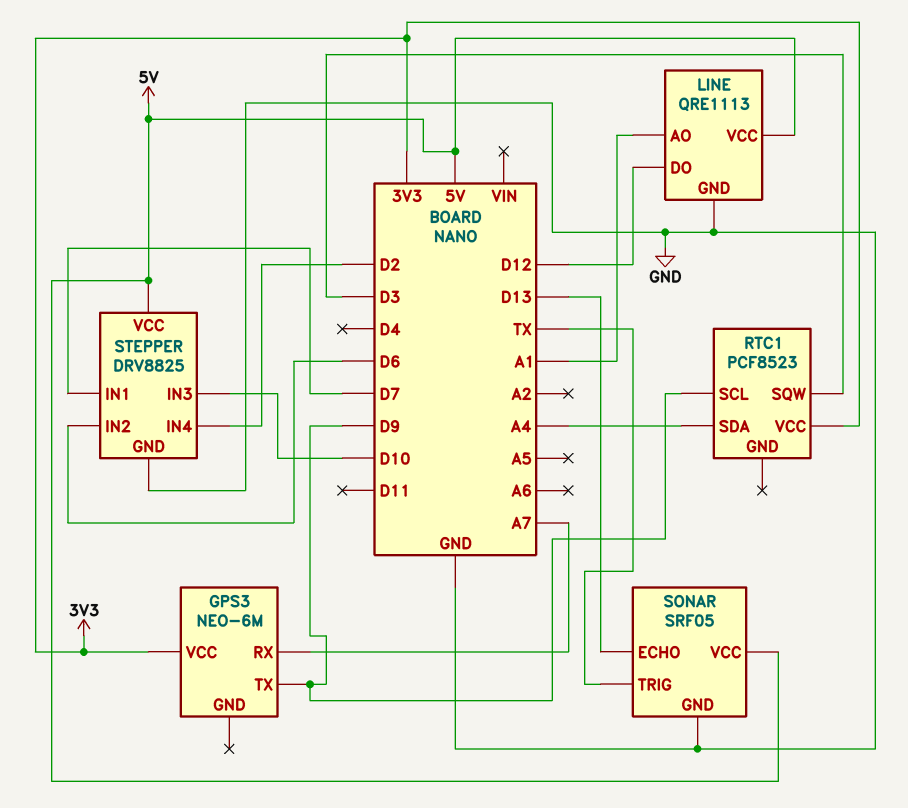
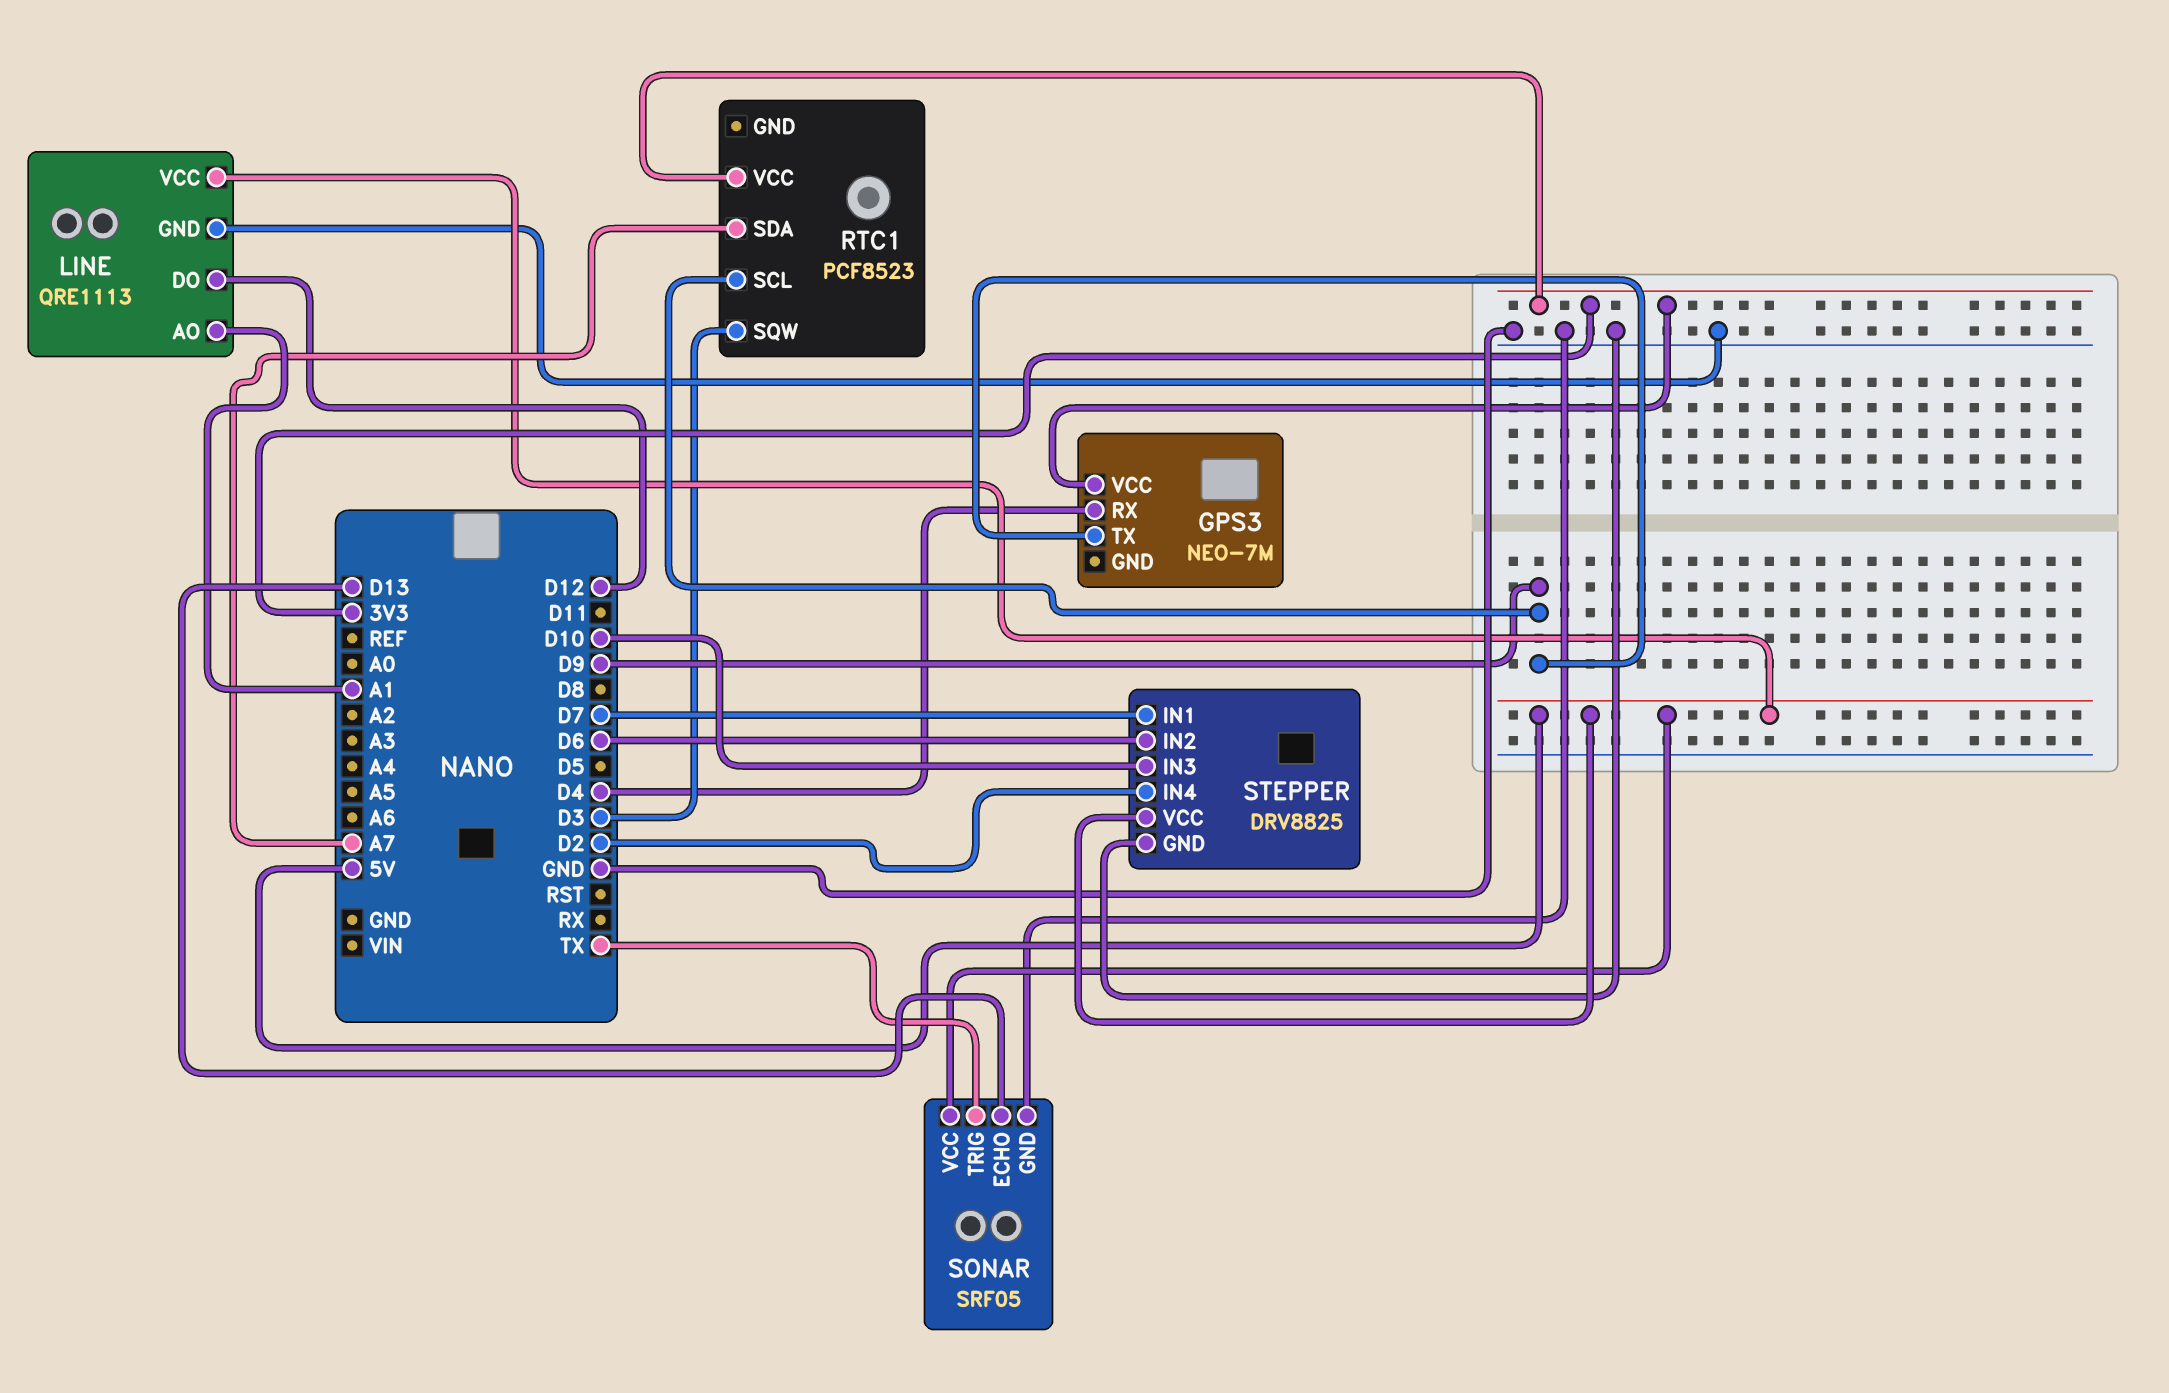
GPS3: NEO-6M -> NEO-7M
GPS3 pin RX: A7 -> D4
RTC1 pin SDA: A4 -> A7

